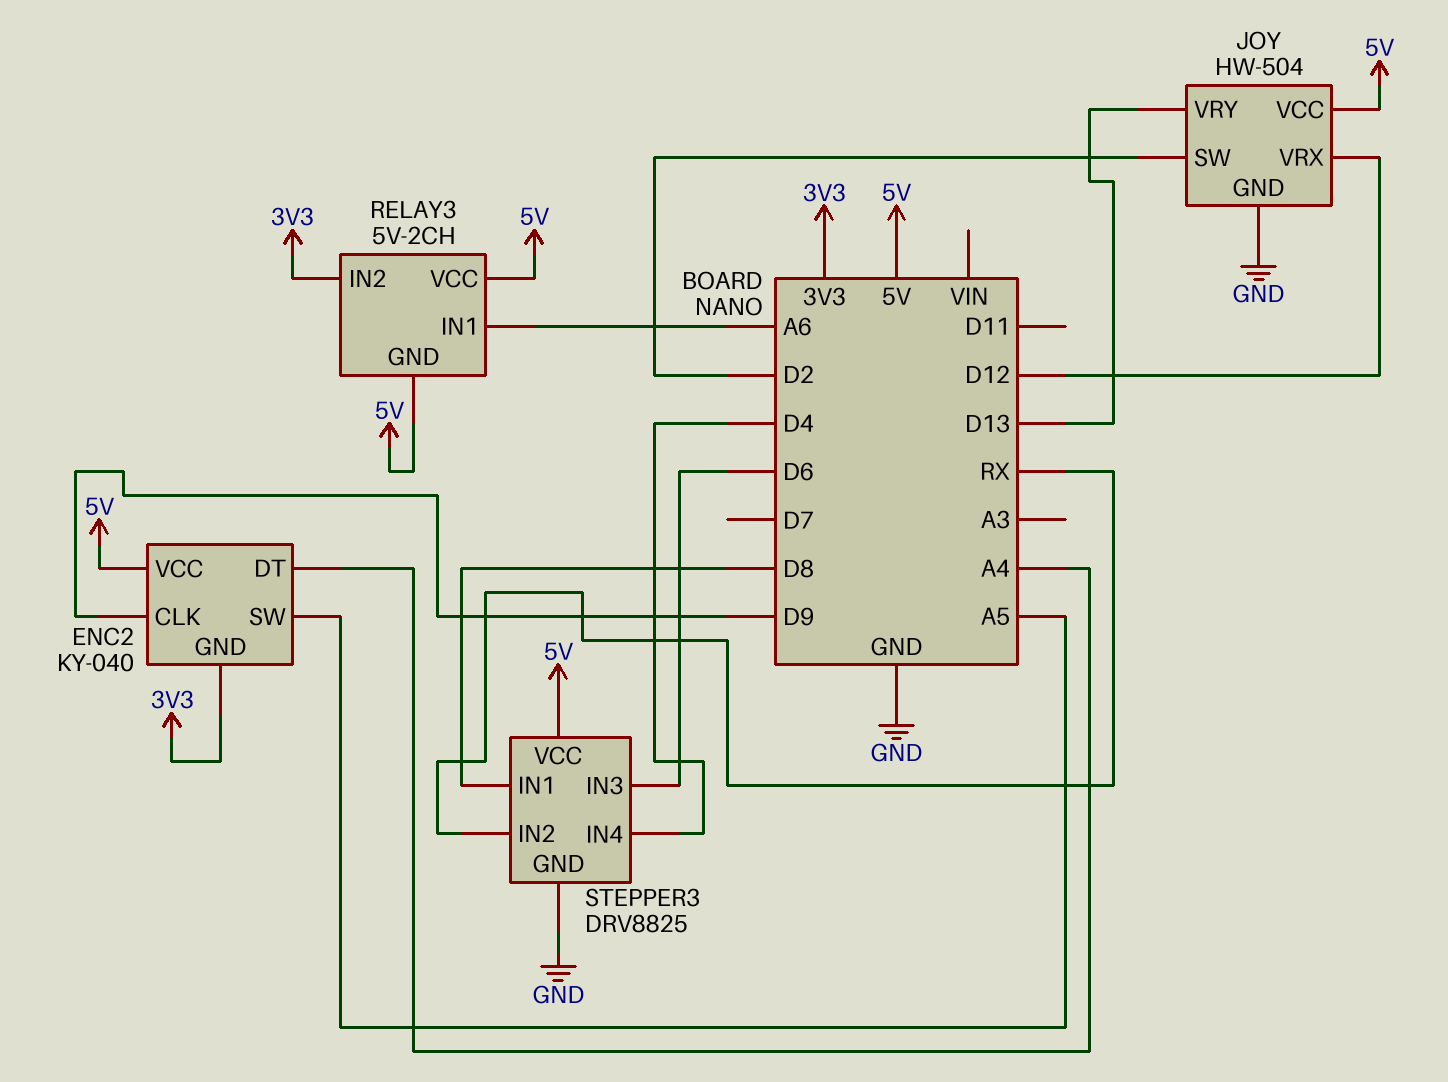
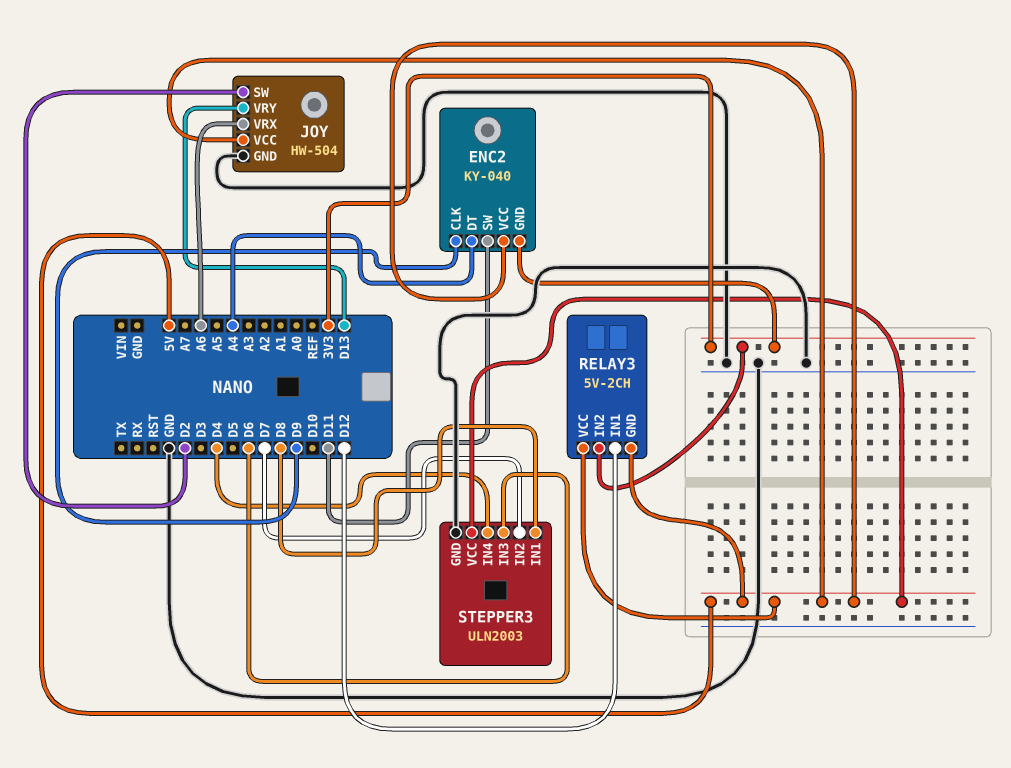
ENC2 pin SW: A5 -> D11
JOY pin VRX: D12 -> A6
RELAY3 pin IN1: A6 -> D12
STEPPER3: DRV8825 -> ULN2003
STEPPER3 pin IN2: RX -> D7

